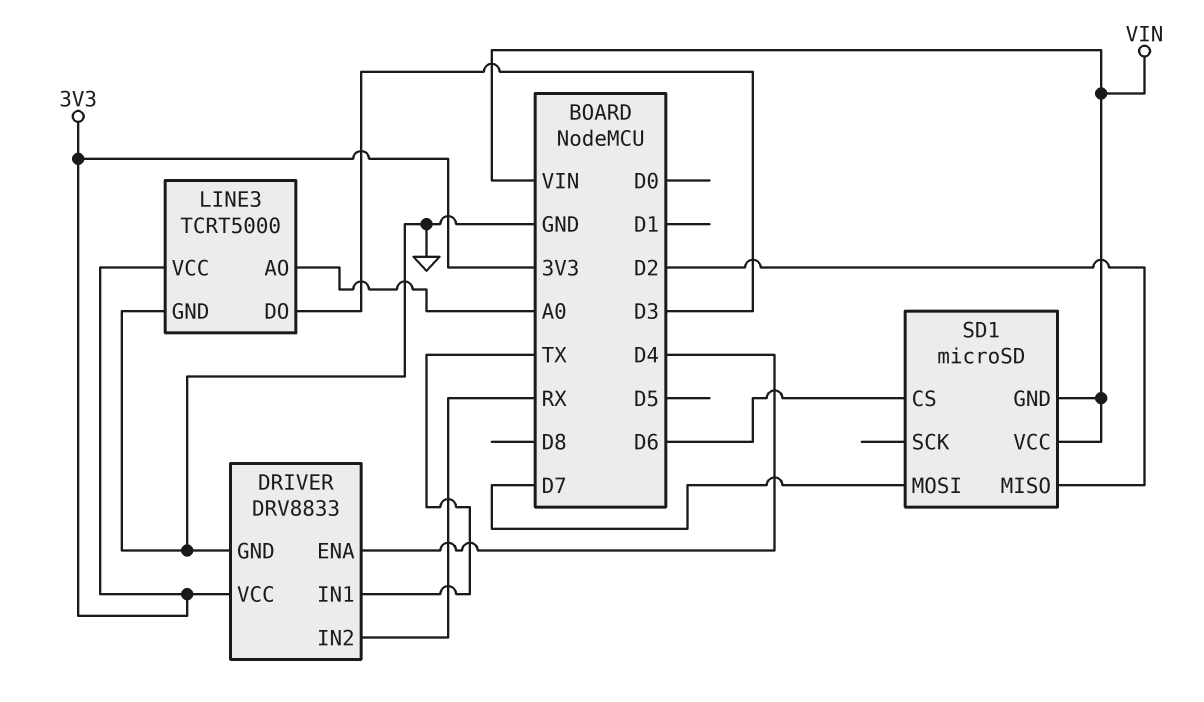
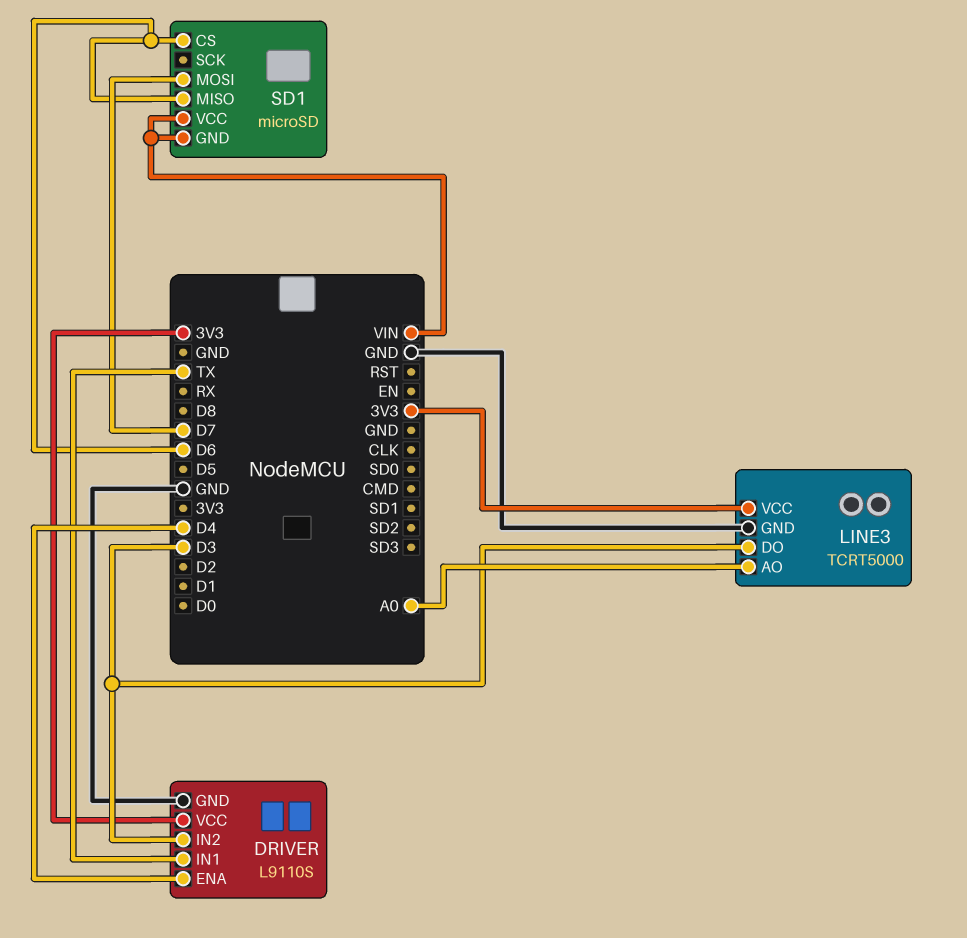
DRIVER: DRV8833 -> L9110S
DRIVER pin IN2: RX -> D3
SD1 pin MISO: D2 -> D6

